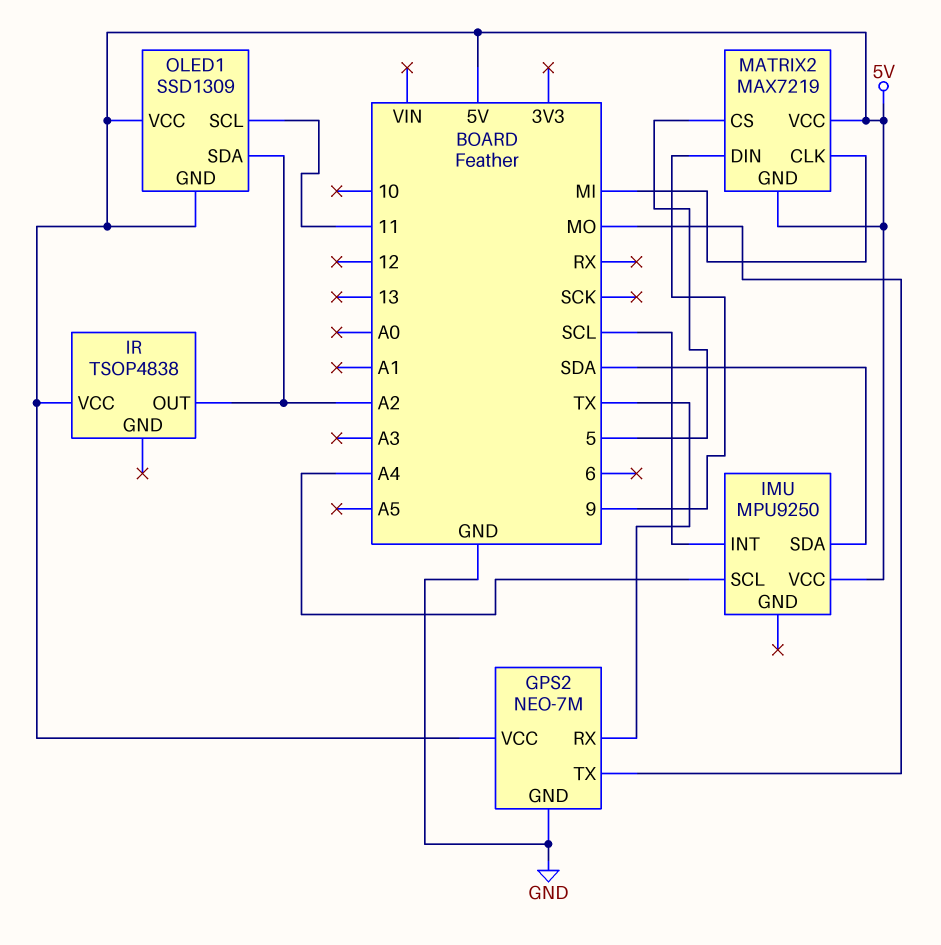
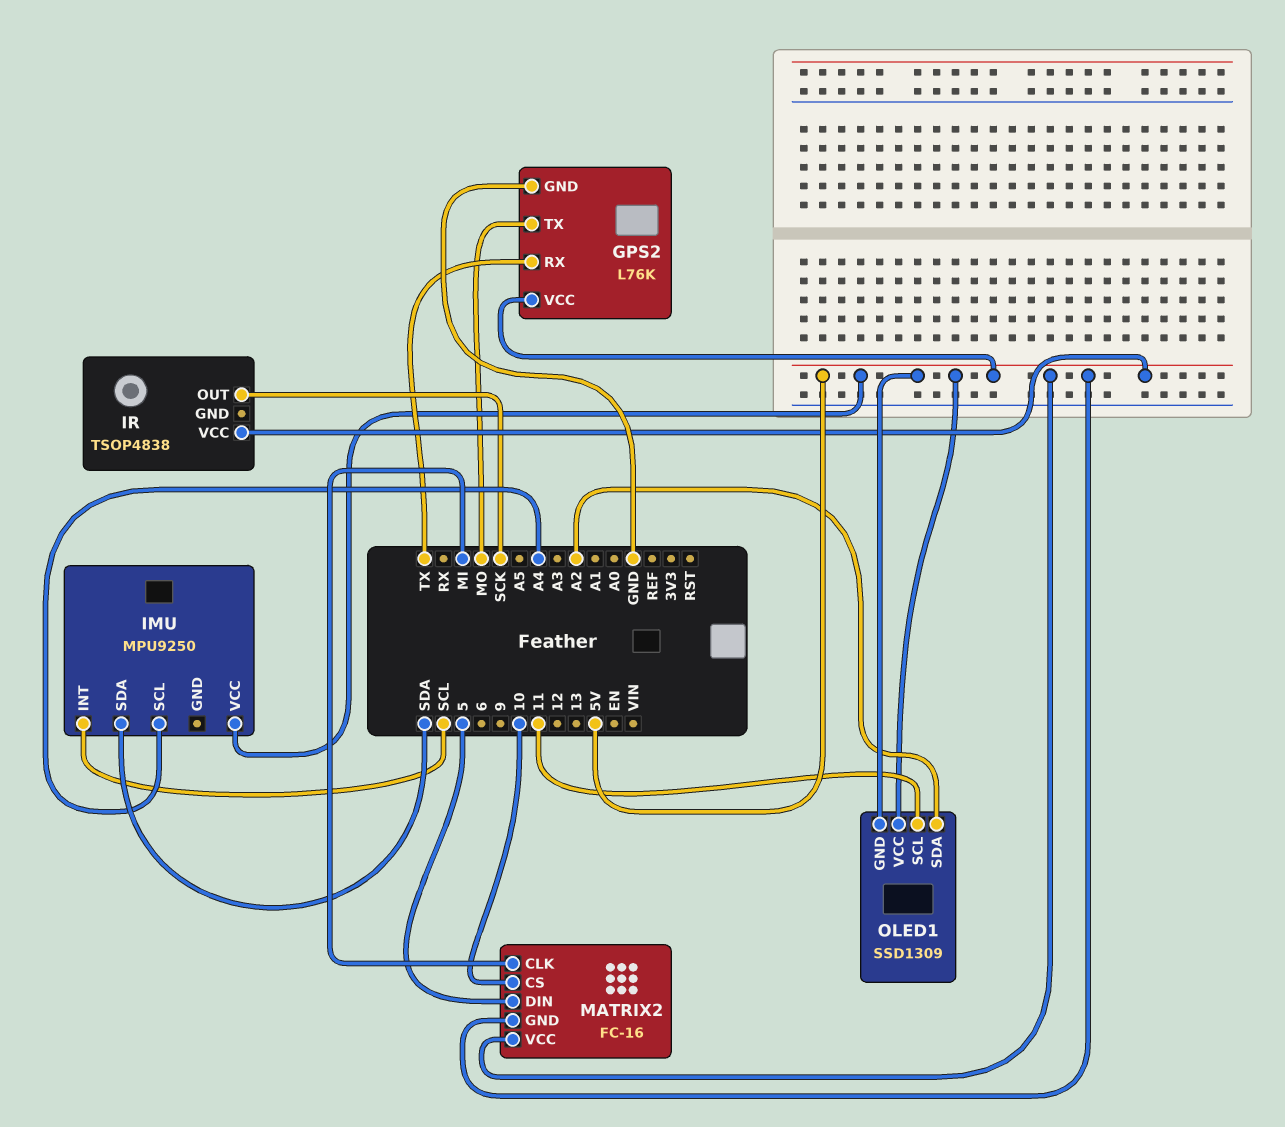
GPS2: NEO-7M -> L76K
IR pin OUT: A2 -> SCK
MATRIX2: MAX7219 -> FC-16
MATRIX2 pin CS: 5 -> 10
MATRIX2 pin DIN: 9 -> 5

